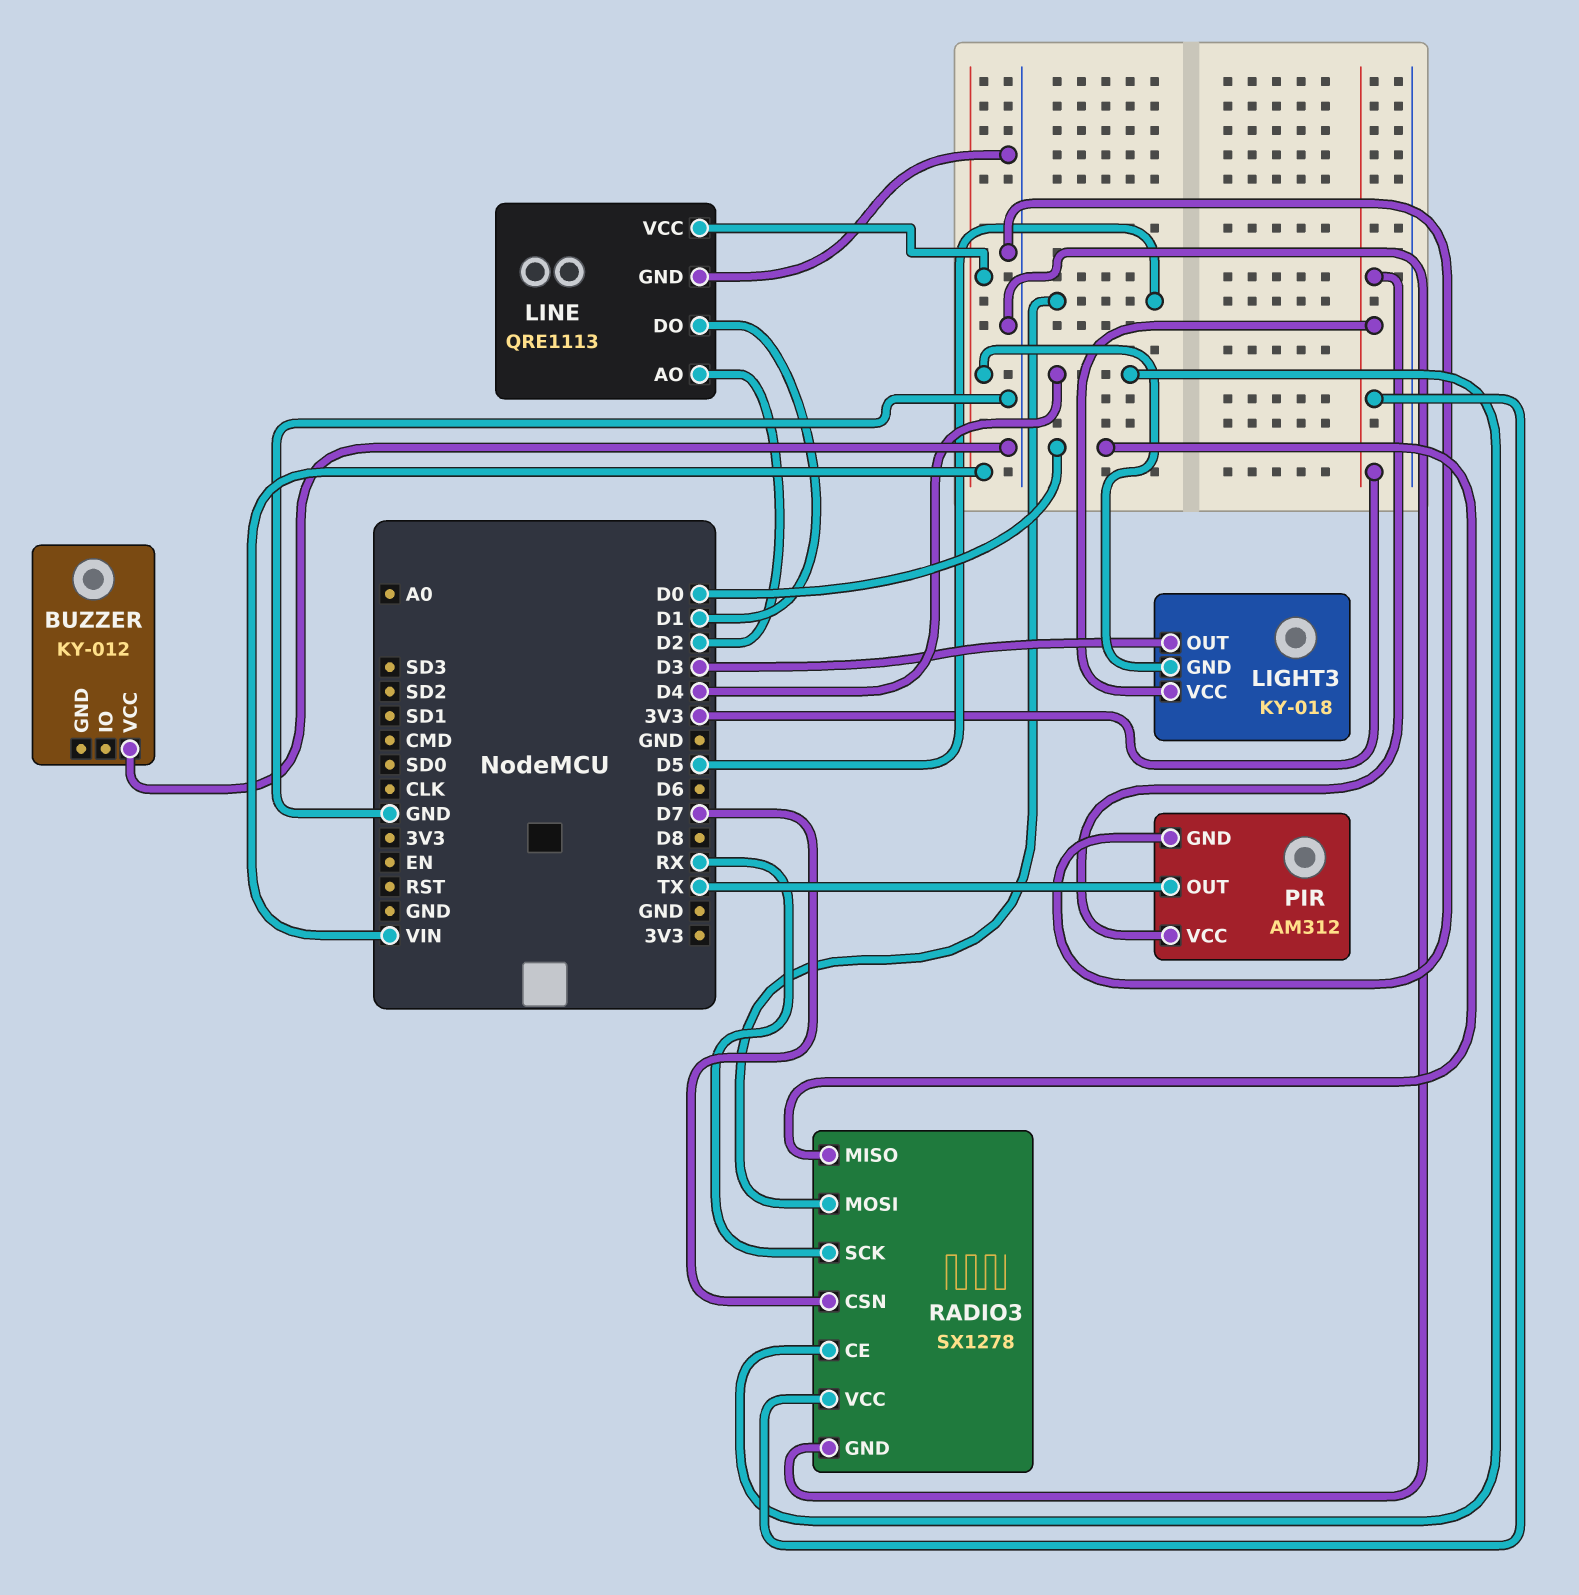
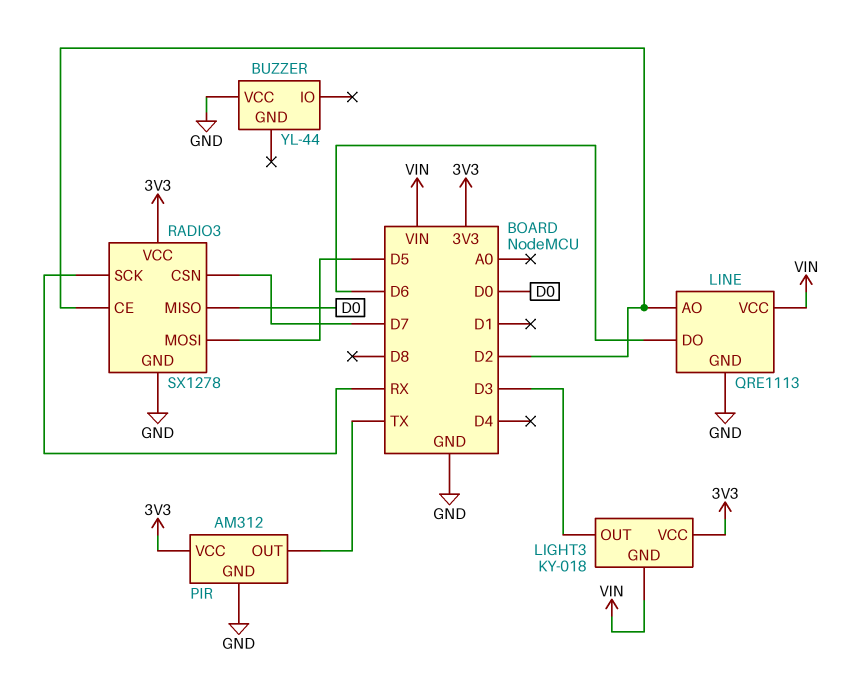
BUZZER: KY-012 -> YL-44
LINE pin DO: D1 -> D6
RADIO3 pin CE: D4 -> D2

